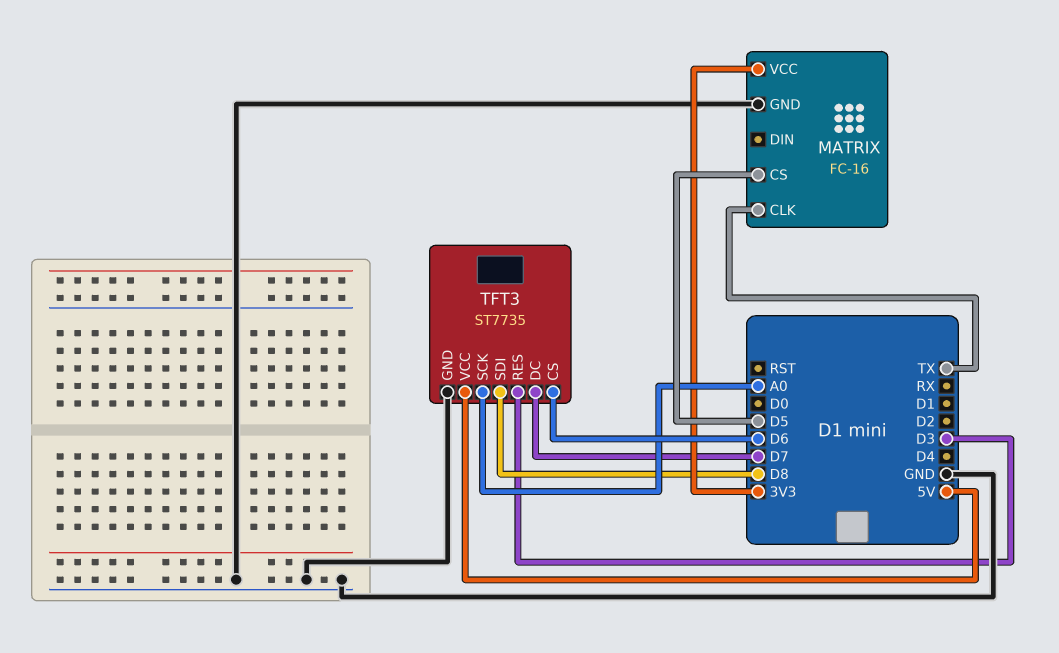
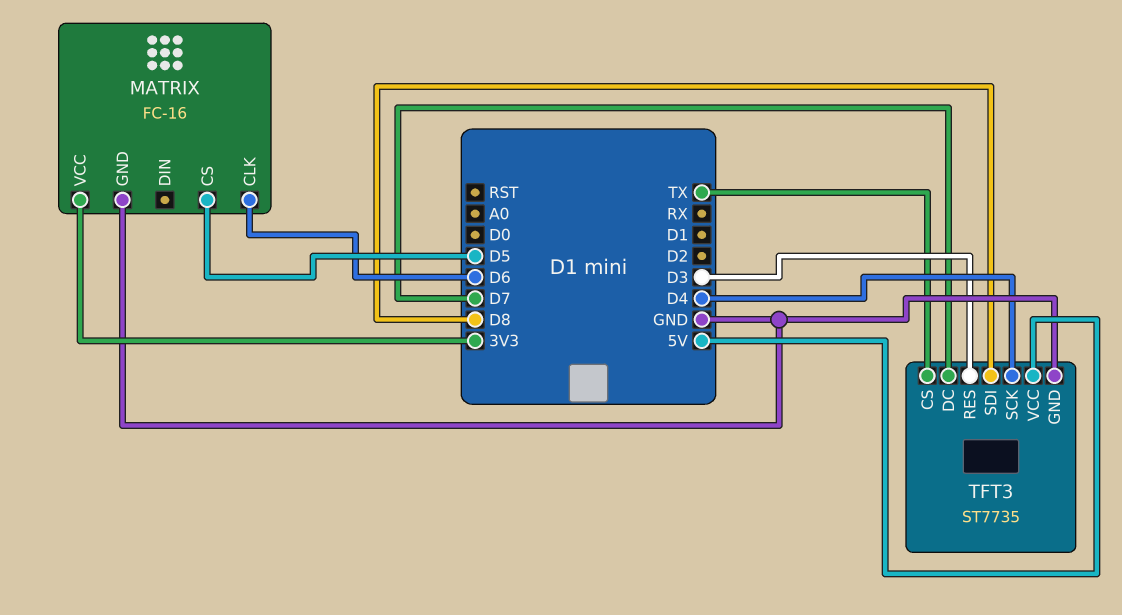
MATRIX pin CLK: TX -> D6
TFT3 pin CS: D6 -> TX
TFT3 pin SCK: A0 -> D4

